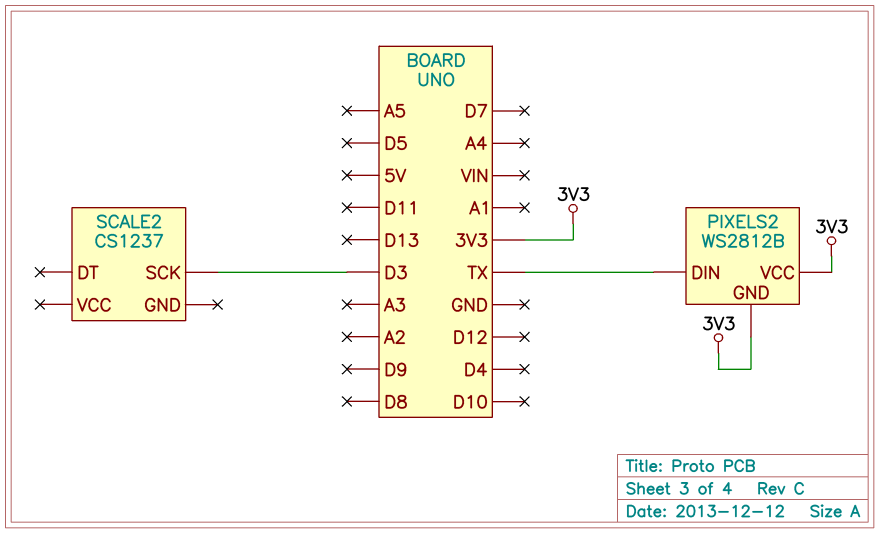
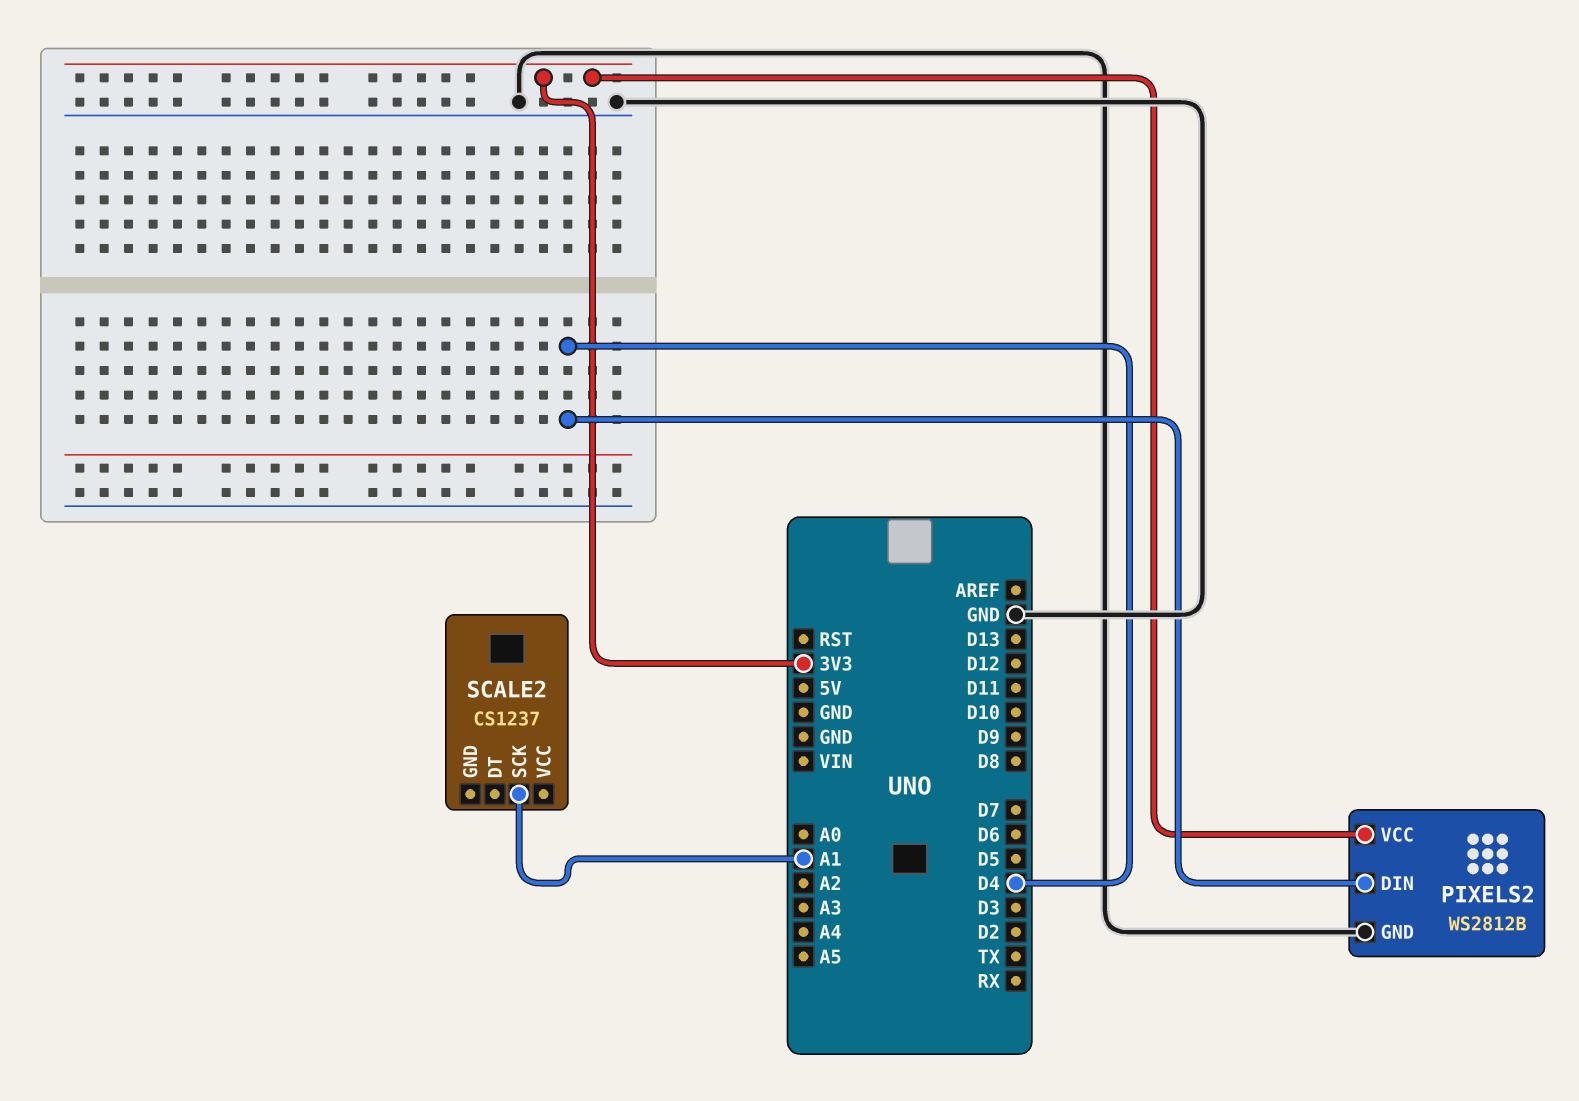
PIXELS2 pin DIN: TX -> D4
PIXELS2 pin GND: 3V3 -> GND
SCALE2 pin SCK: D3 -> A1

